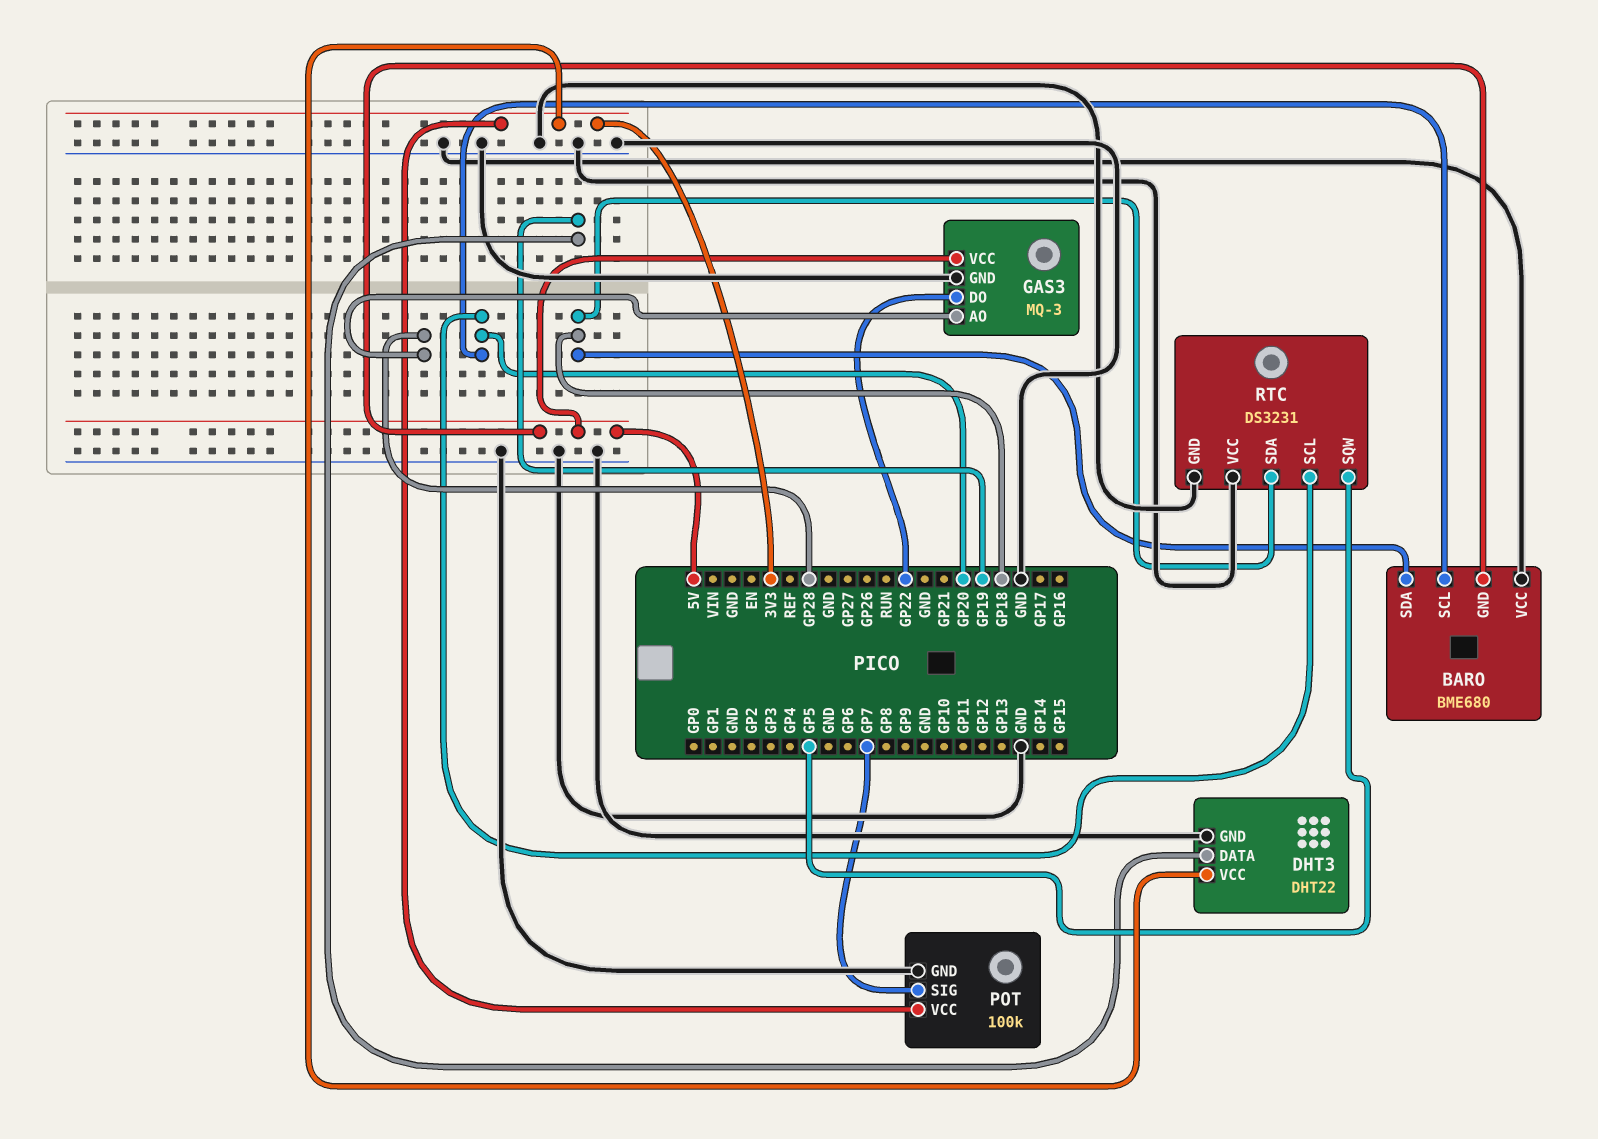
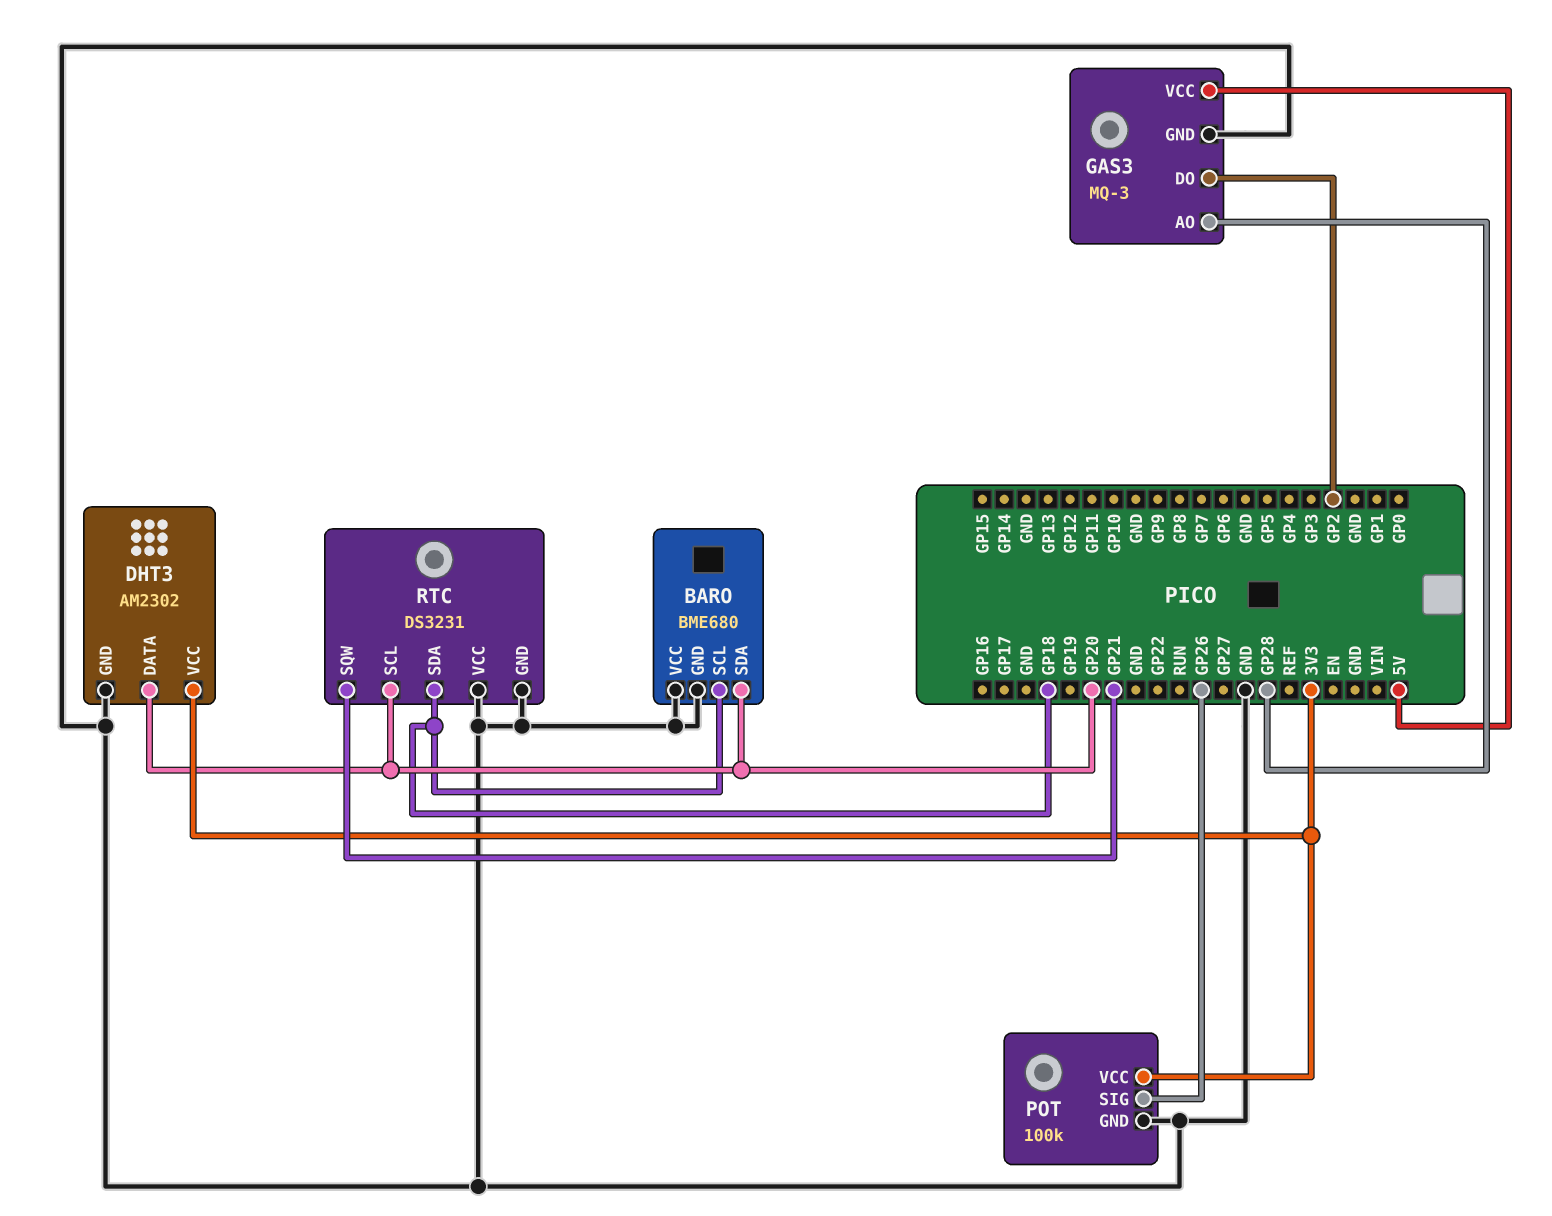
BARO pin GND: 5V -> GND
BARO pin SCL: GP20 -> GP18
BARO pin SDA: GP18 -> GP20
DHT3: DHT22 -> AM2302
DHT3 pin DATA: GP19 -> GP20
GAS3 pin DO: GP22 -> GP2
POT pin SIG: GP7 -> GP26
RTC pin SQW: GP5 -> GP21

